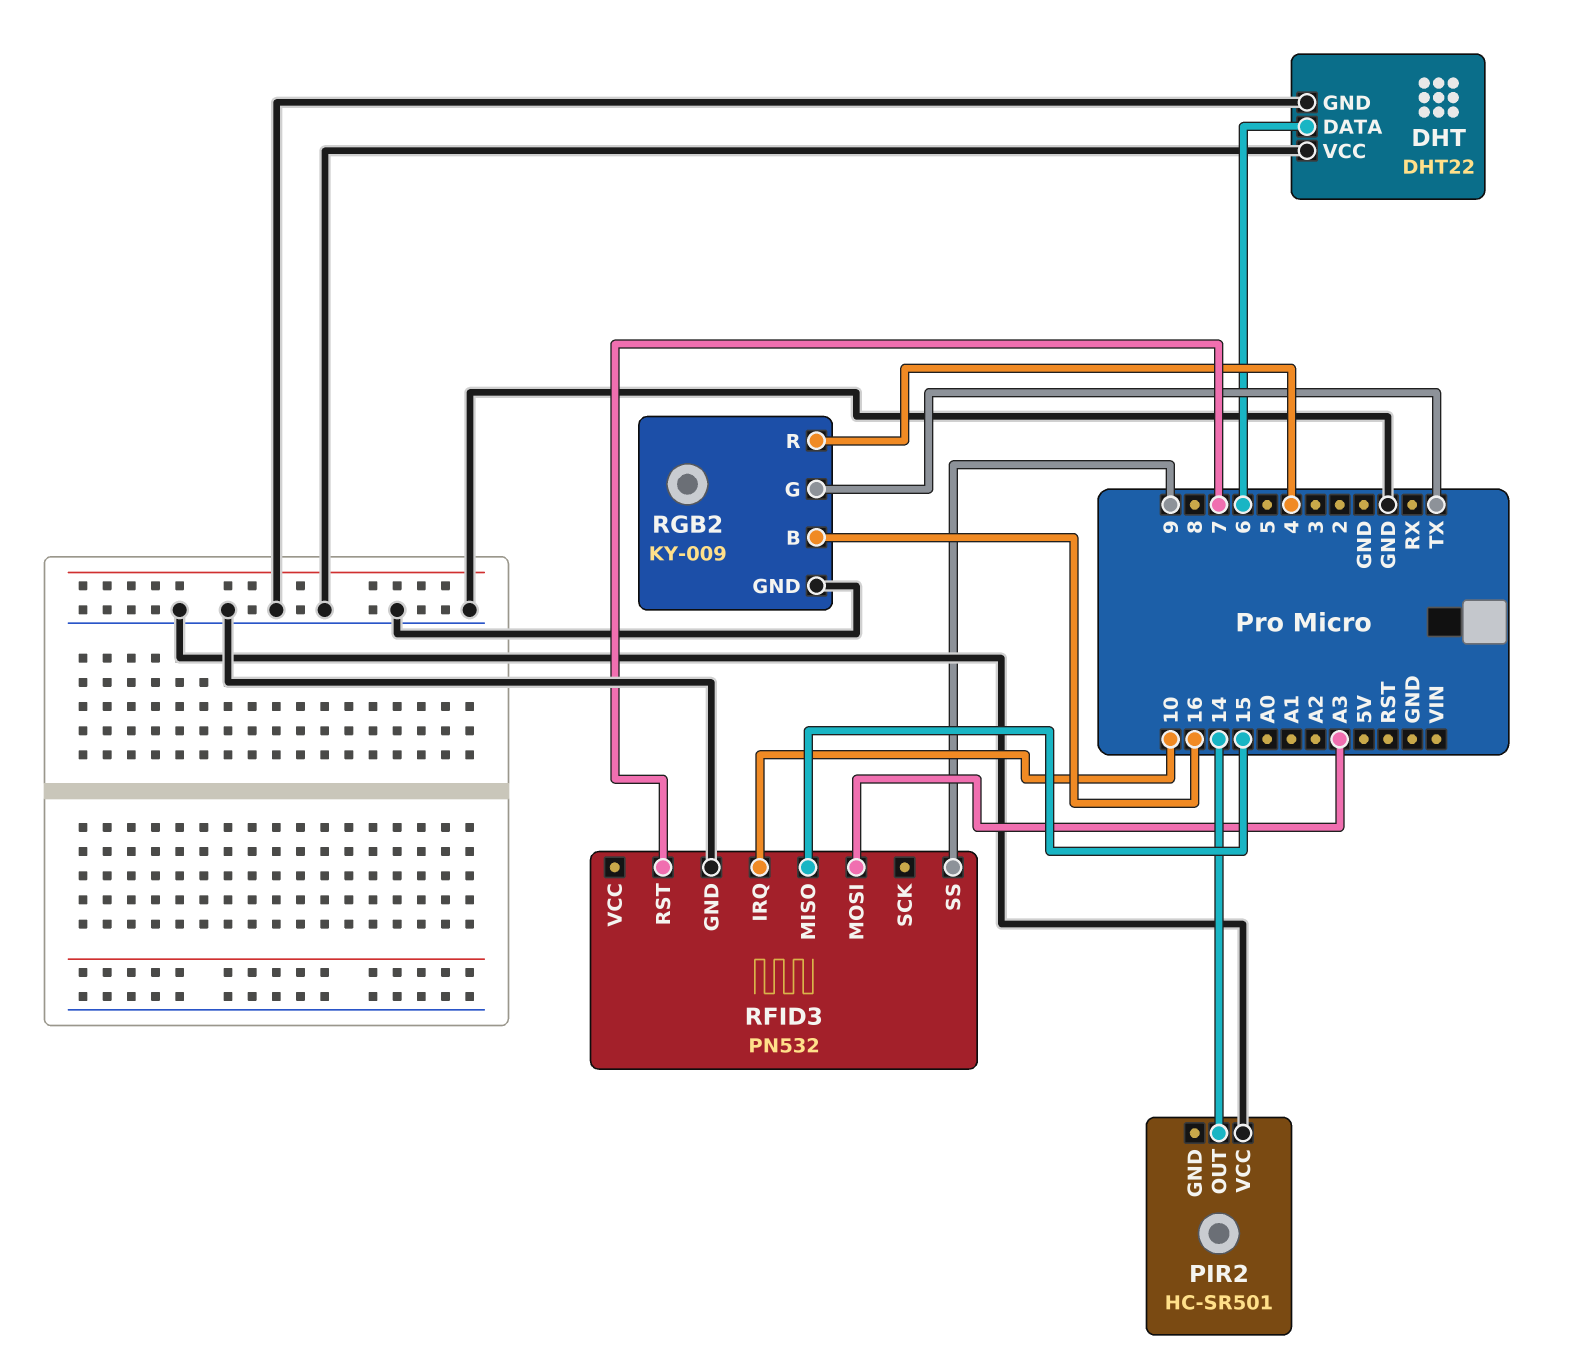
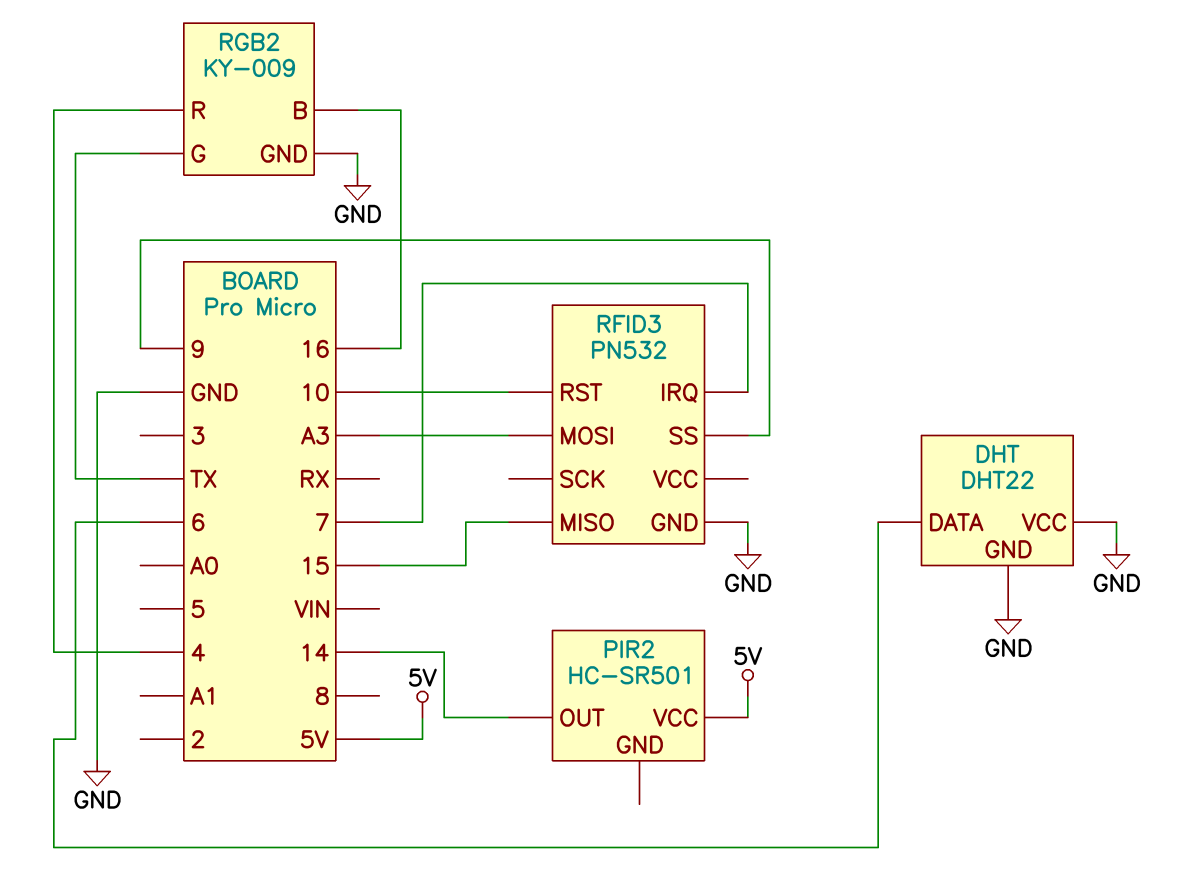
PIR2 pin VCC: GND -> 5V
RFID3 pin IRQ: 10 -> 7
RFID3 pin RST: 7 -> 10

